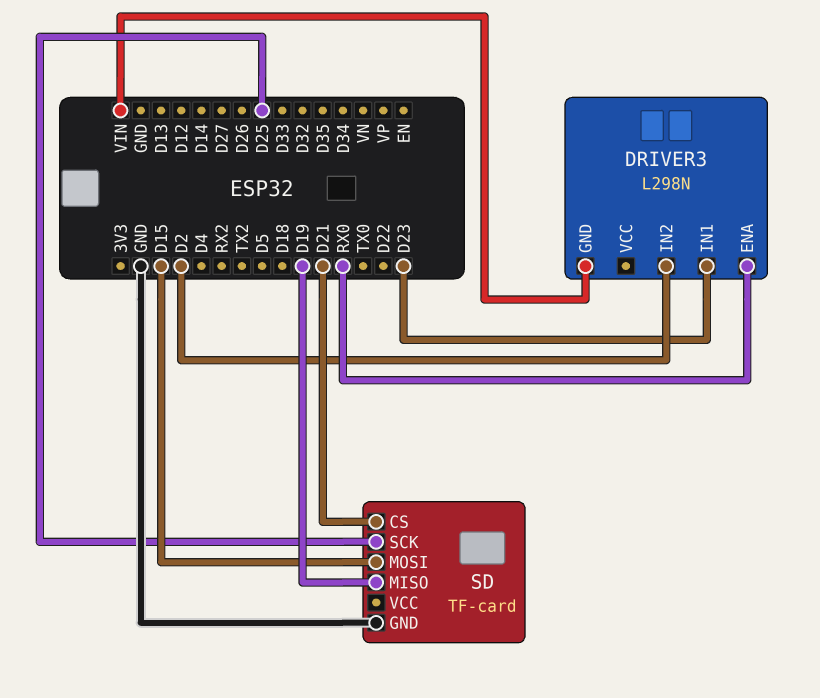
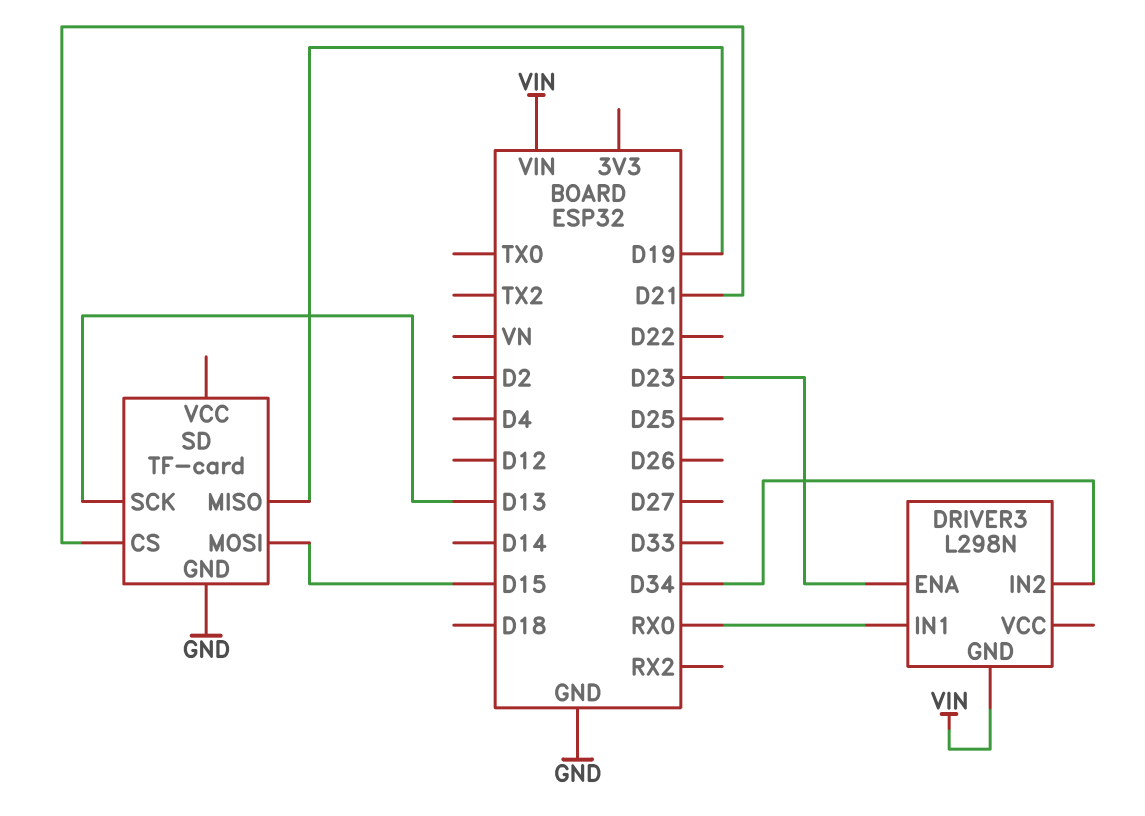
DRIVER3 pin ENA: RX0 -> D23
DRIVER3 pin IN1: D23 -> RX0
DRIVER3 pin IN2: D2 -> D34
SD pin SCK: D25 -> D13

